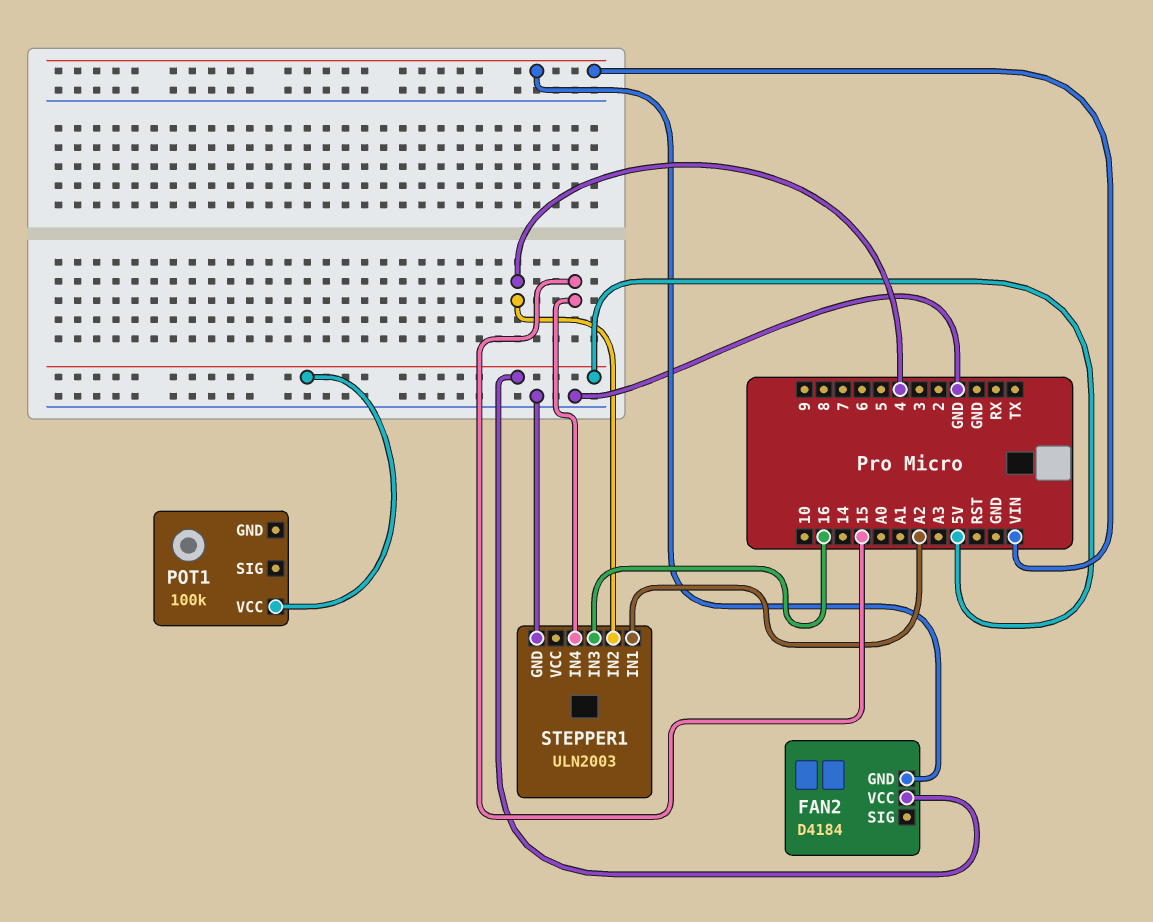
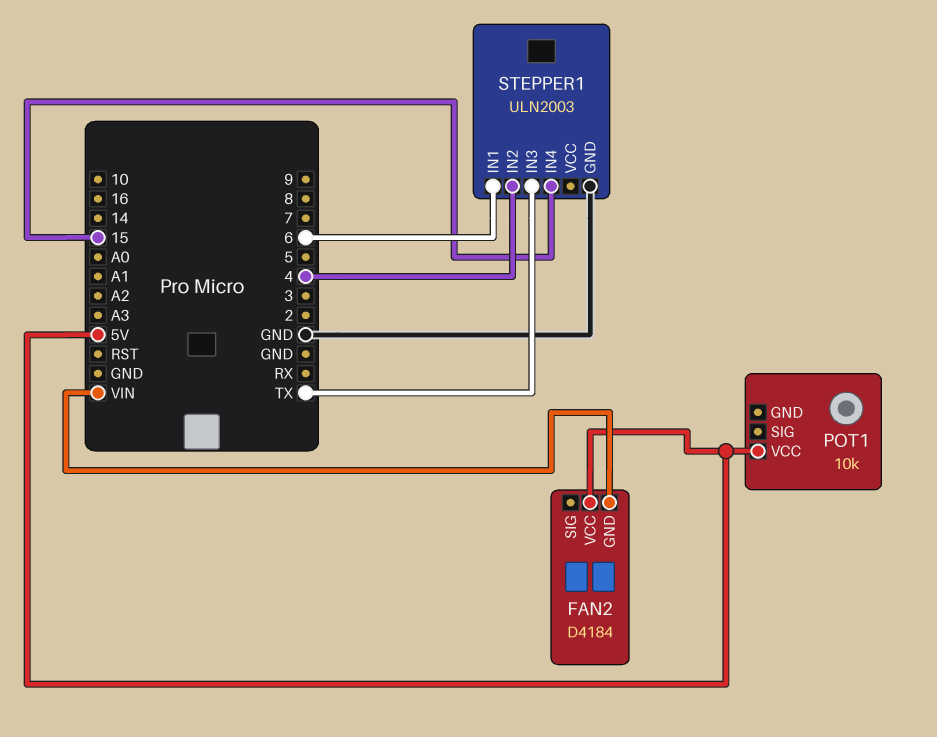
POT1: 100k -> 10k
STEPPER1 pin IN1: A2 -> 6
STEPPER1 pin IN3: 16 -> TX

